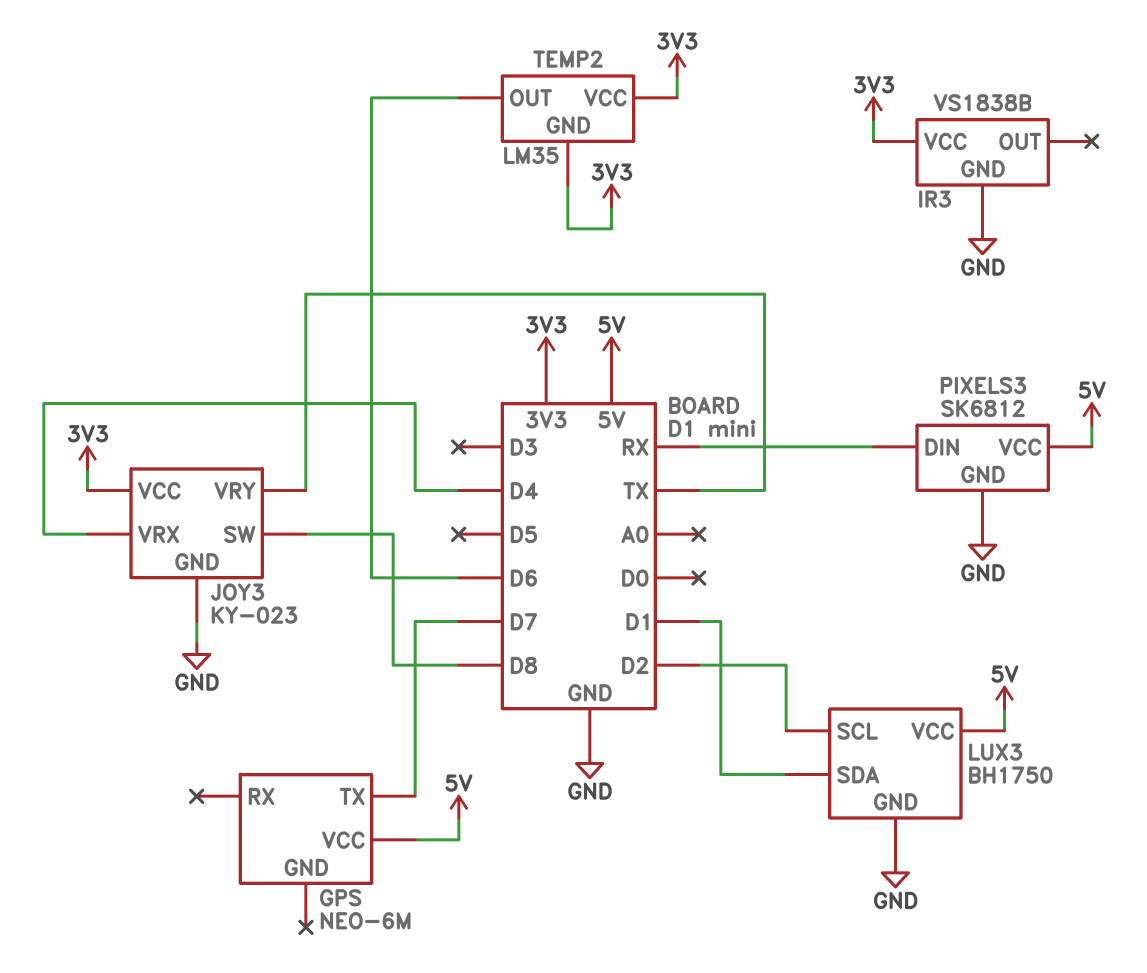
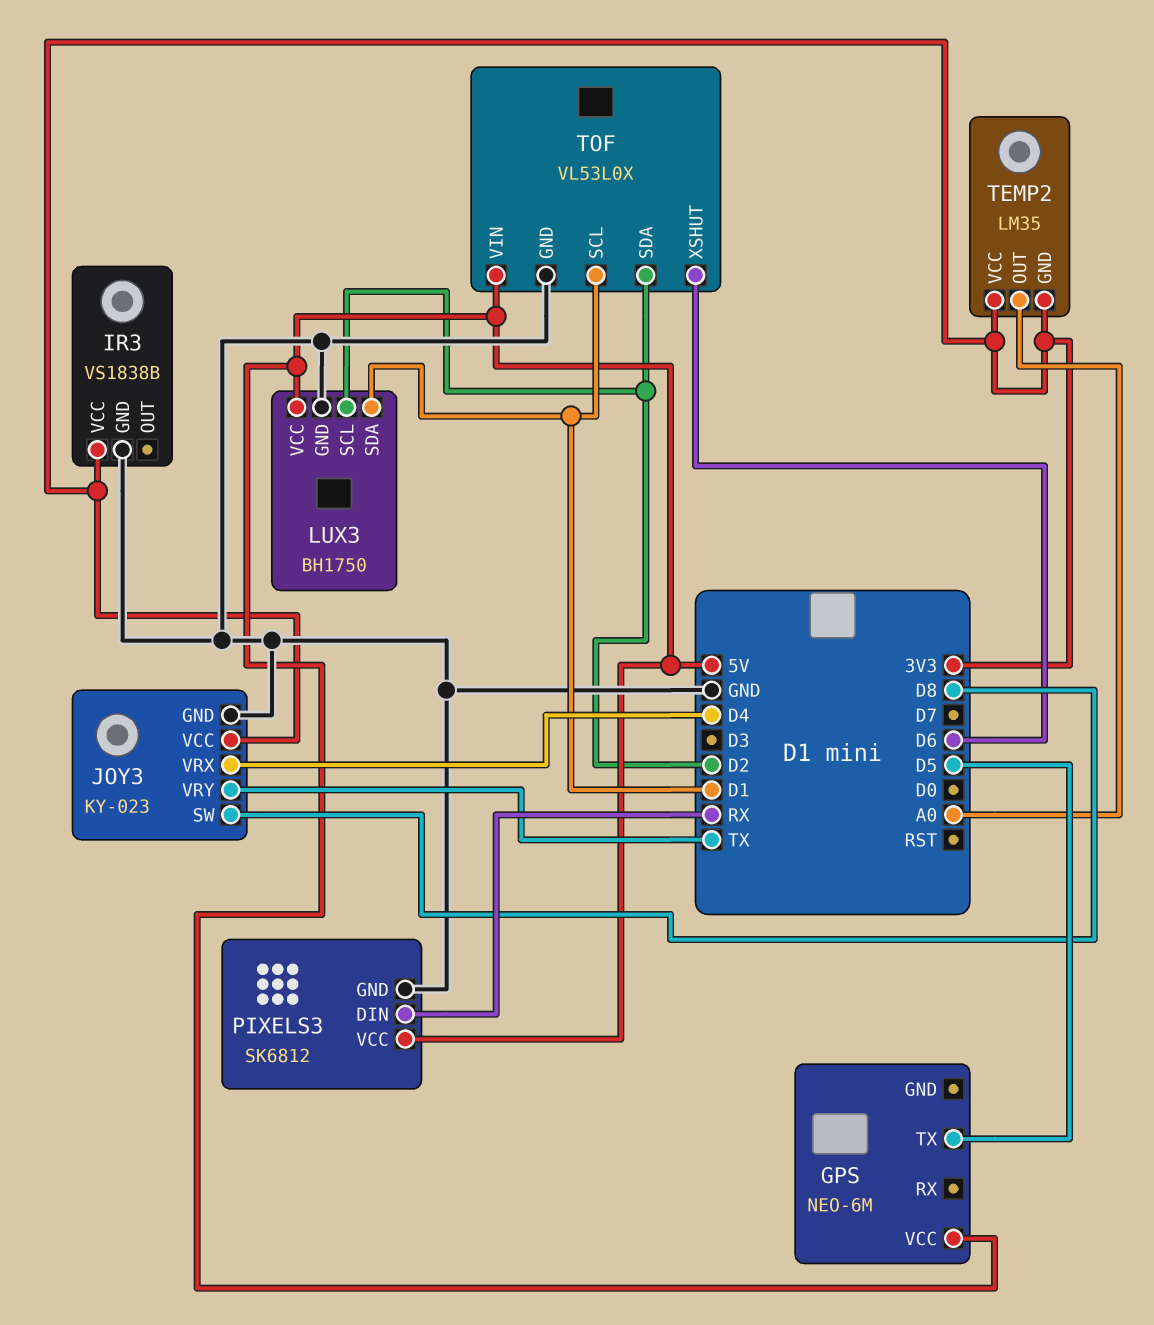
GPS pin TX: D7 -> D5
TEMP2 pin OUT: D6 -> A0
TOF: none -> VL53L0X
TOF pin GND: none -> GND
TOF pin SCL: none -> D1
TOF pin SDA: none -> D2
TOF pin VIN: none -> 5V
TOF pin XSHUT: none -> D6

